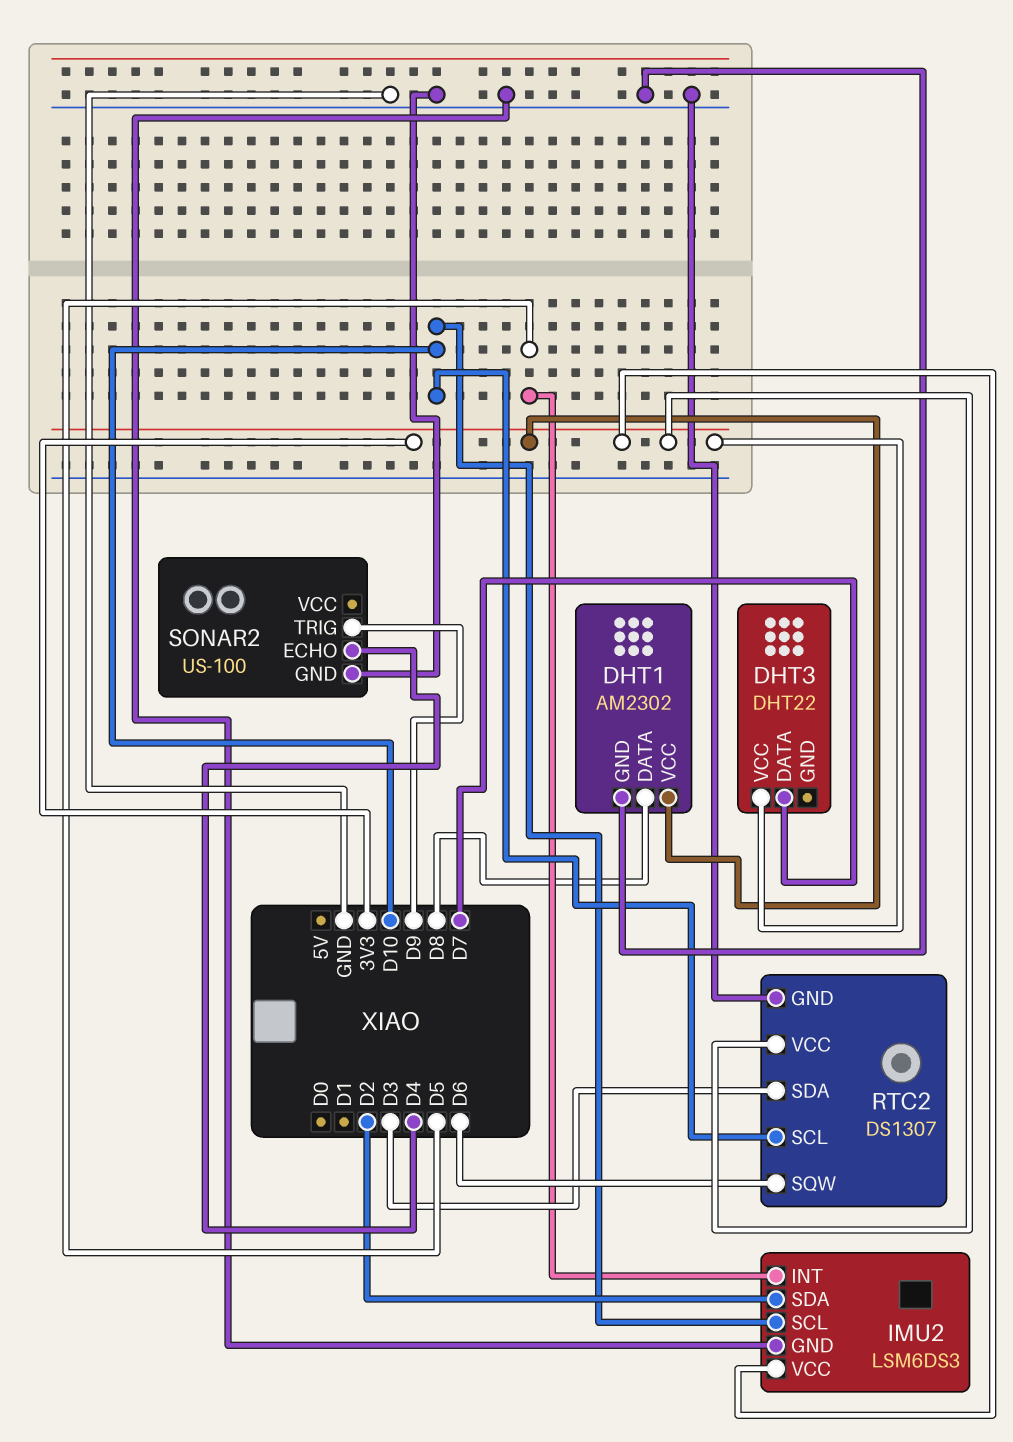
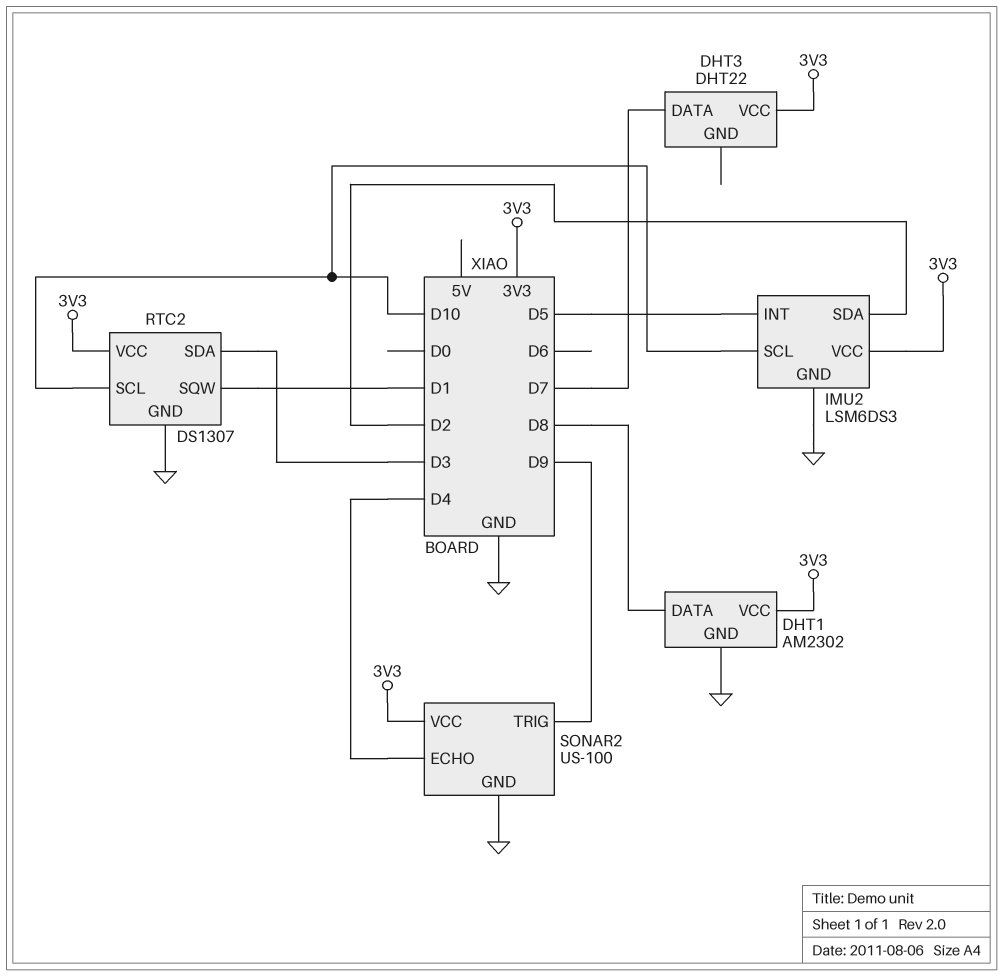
RTC2 pin SQW: D6 -> D1
SONAR2 pin VCC: none -> 3V3

